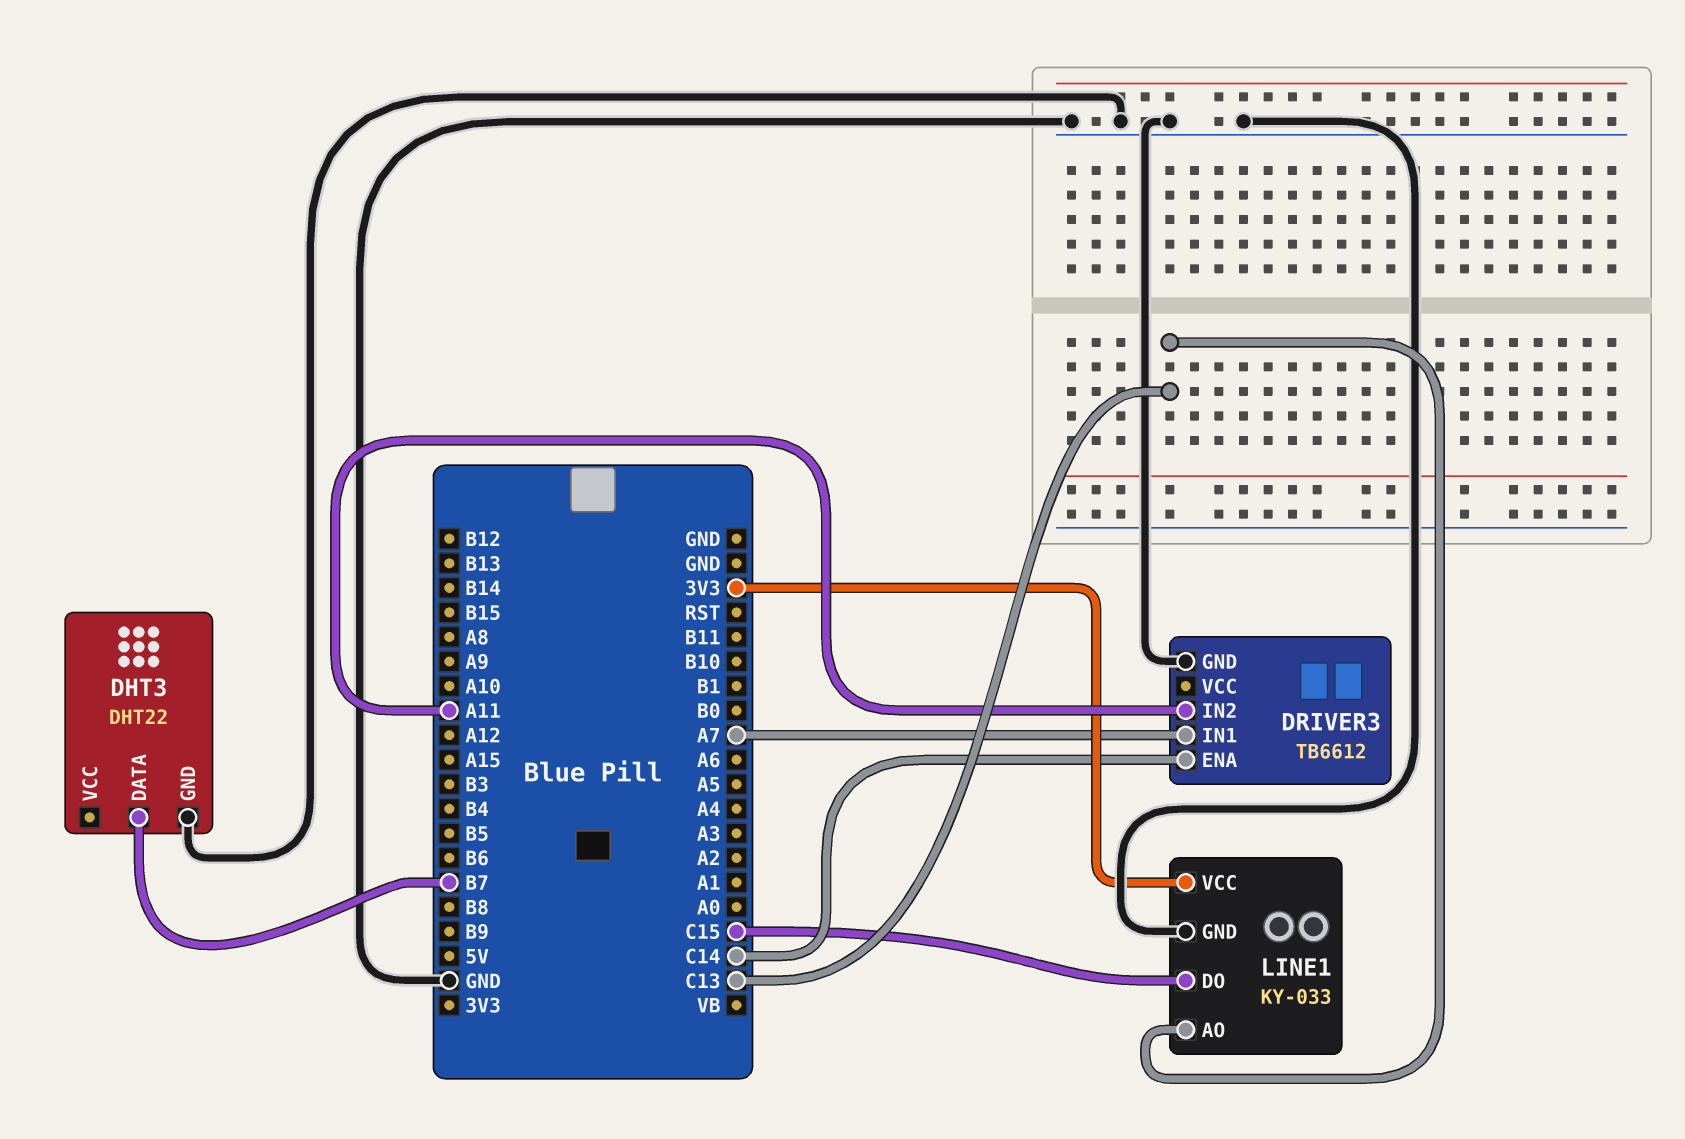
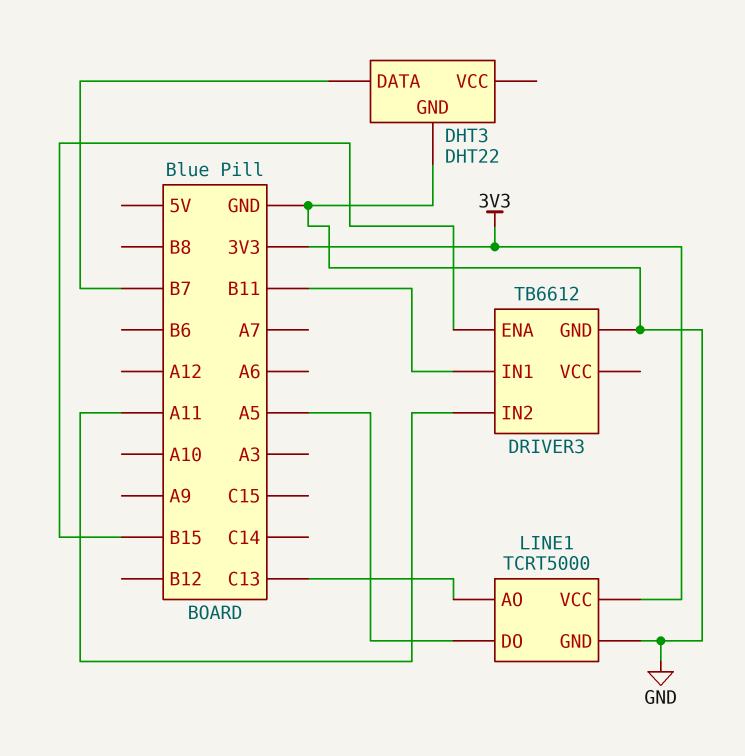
DRIVER3 pin ENA: C14 -> B15
DRIVER3 pin IN1: A7 -> B11
LINE1: KY-033 -> TCRT5000
LINE1 pin DO: C15 -> A5

